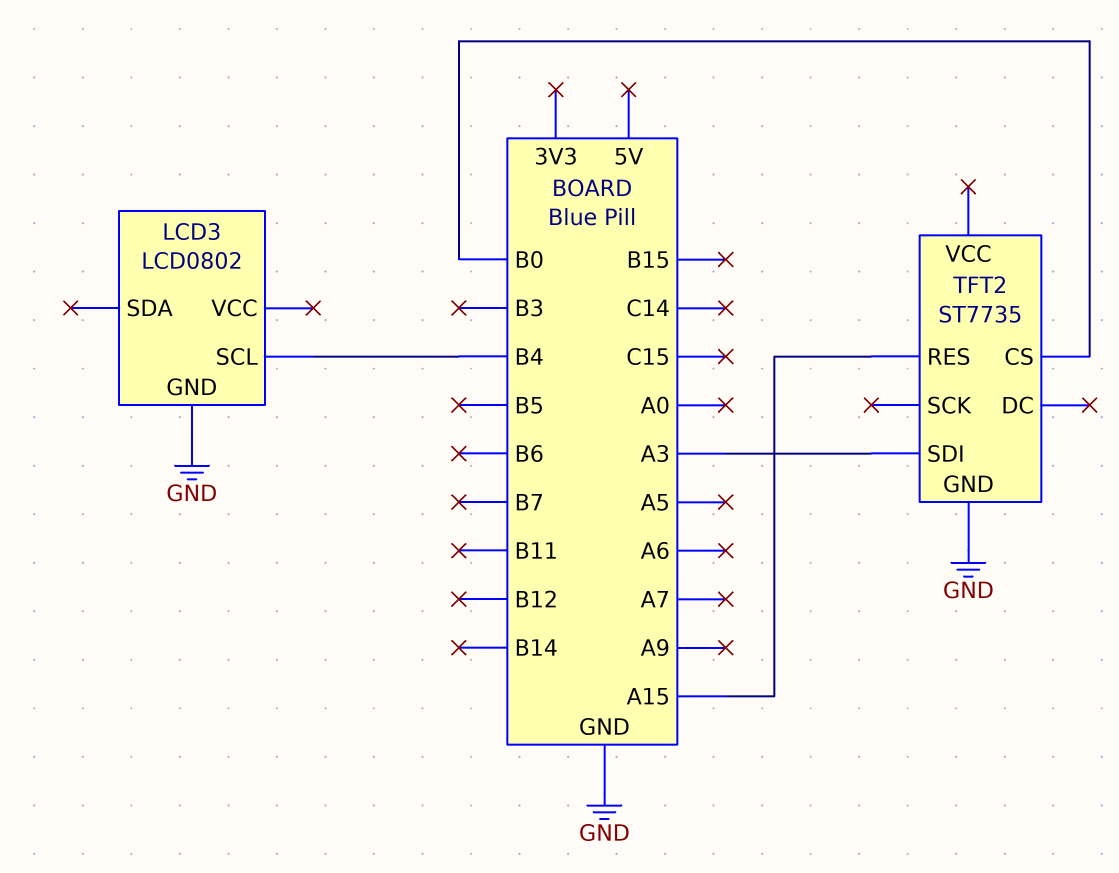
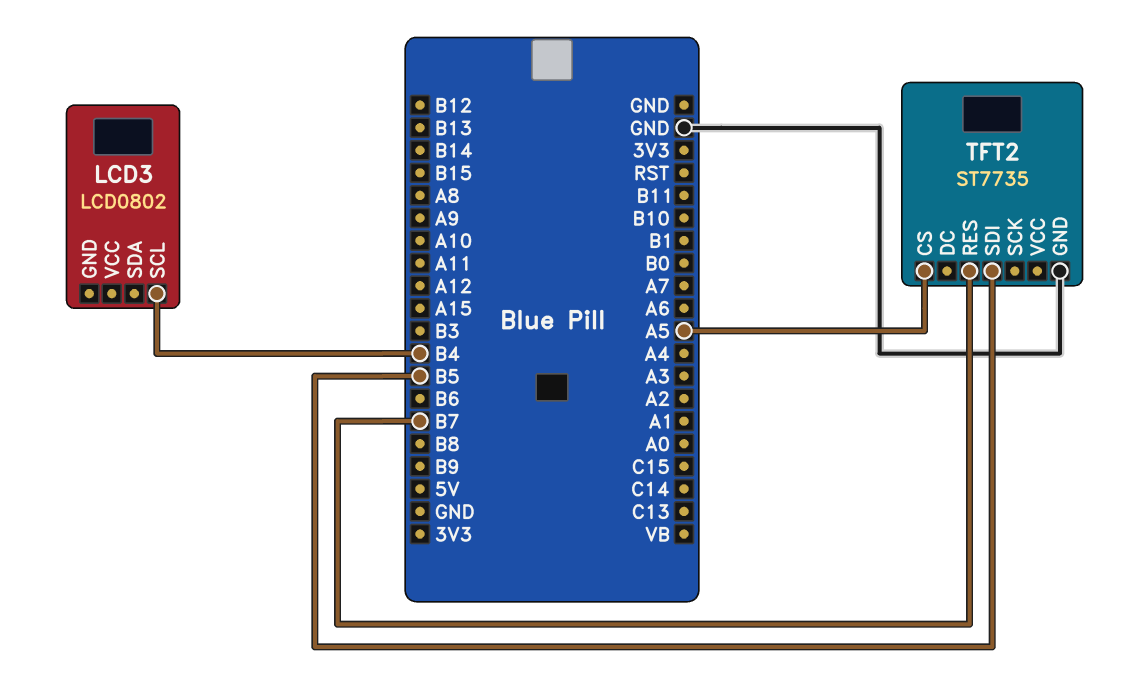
LCD3 pin GND: GND -> none
TFT2 pin CS: B0 -> A5
TFT2 pin RES: A15 -> B7
TFT2 pin SDI: A3 -> B5

